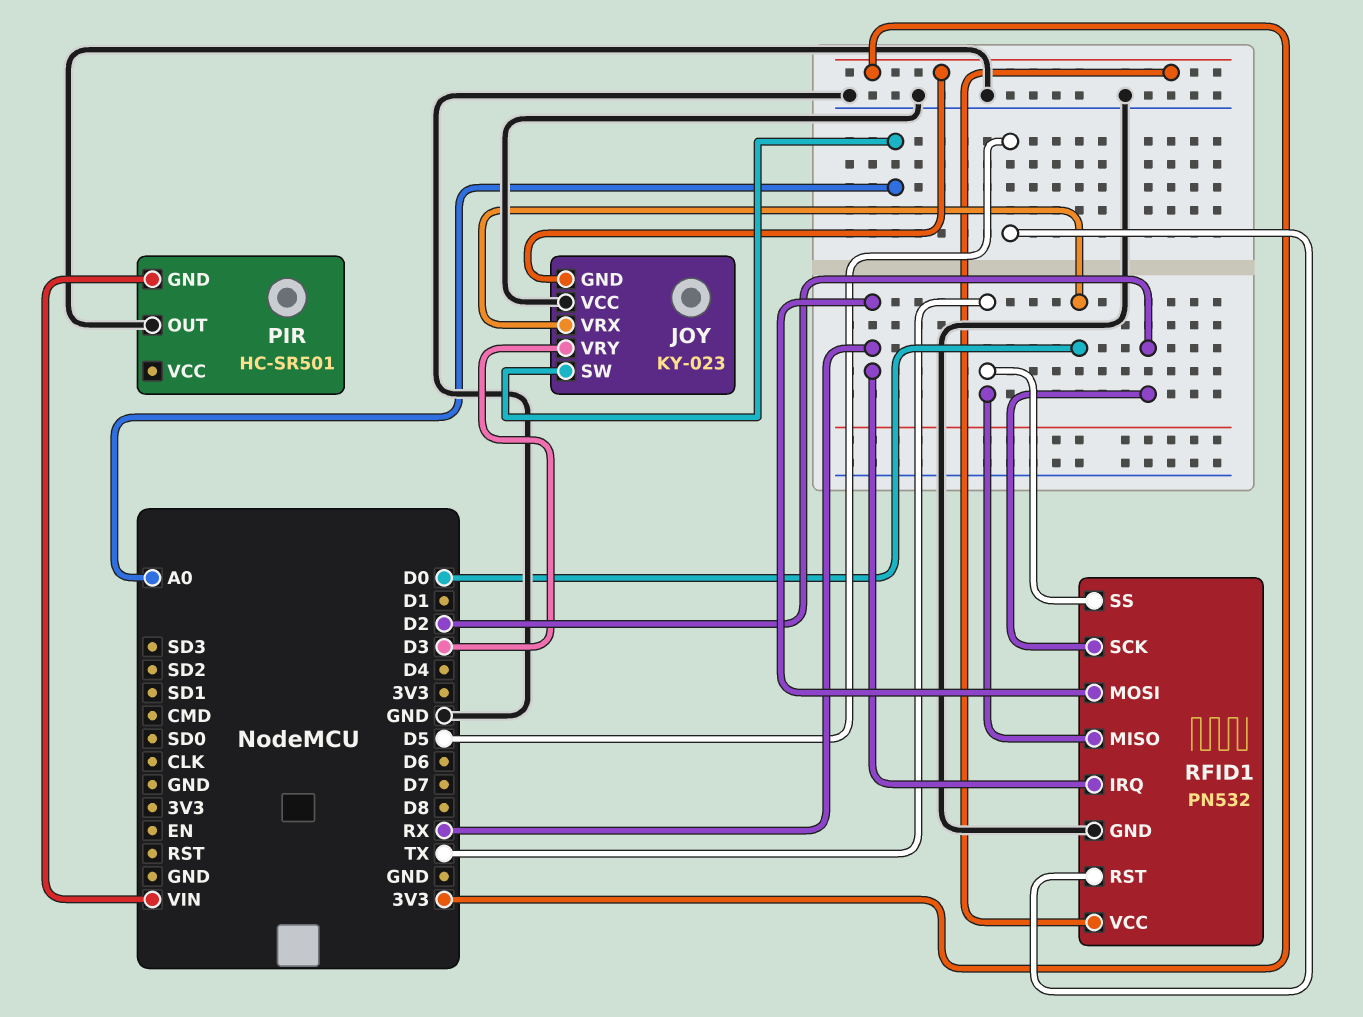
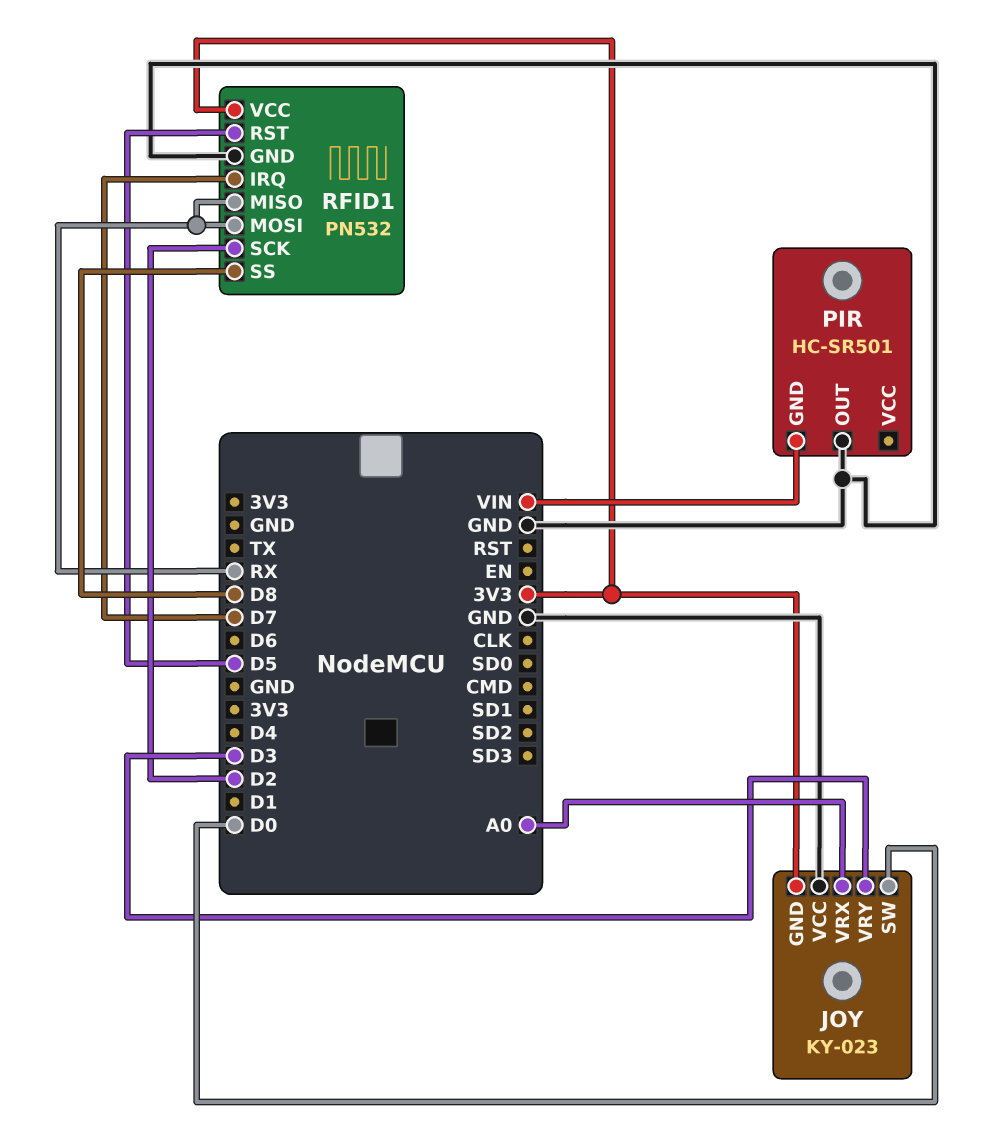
JOY pin SW: A0 -> D0
JOY pin VRX: D0 -> A0
RFID1 pin IRQ: RX -> D7
RFID1 pin MISO: TX -> RX
RFID1 pin SS: TX -> D8

